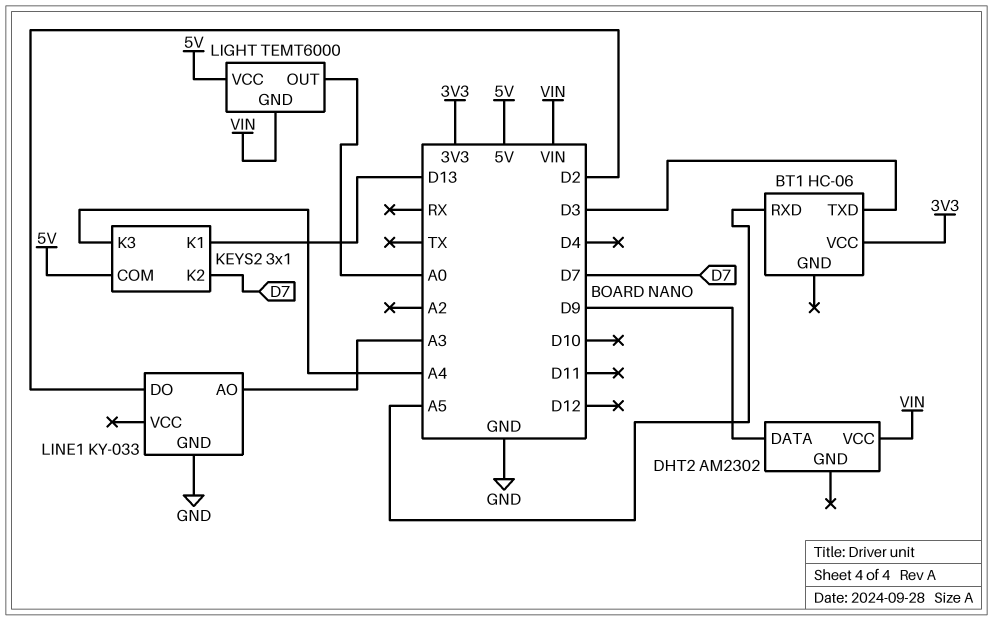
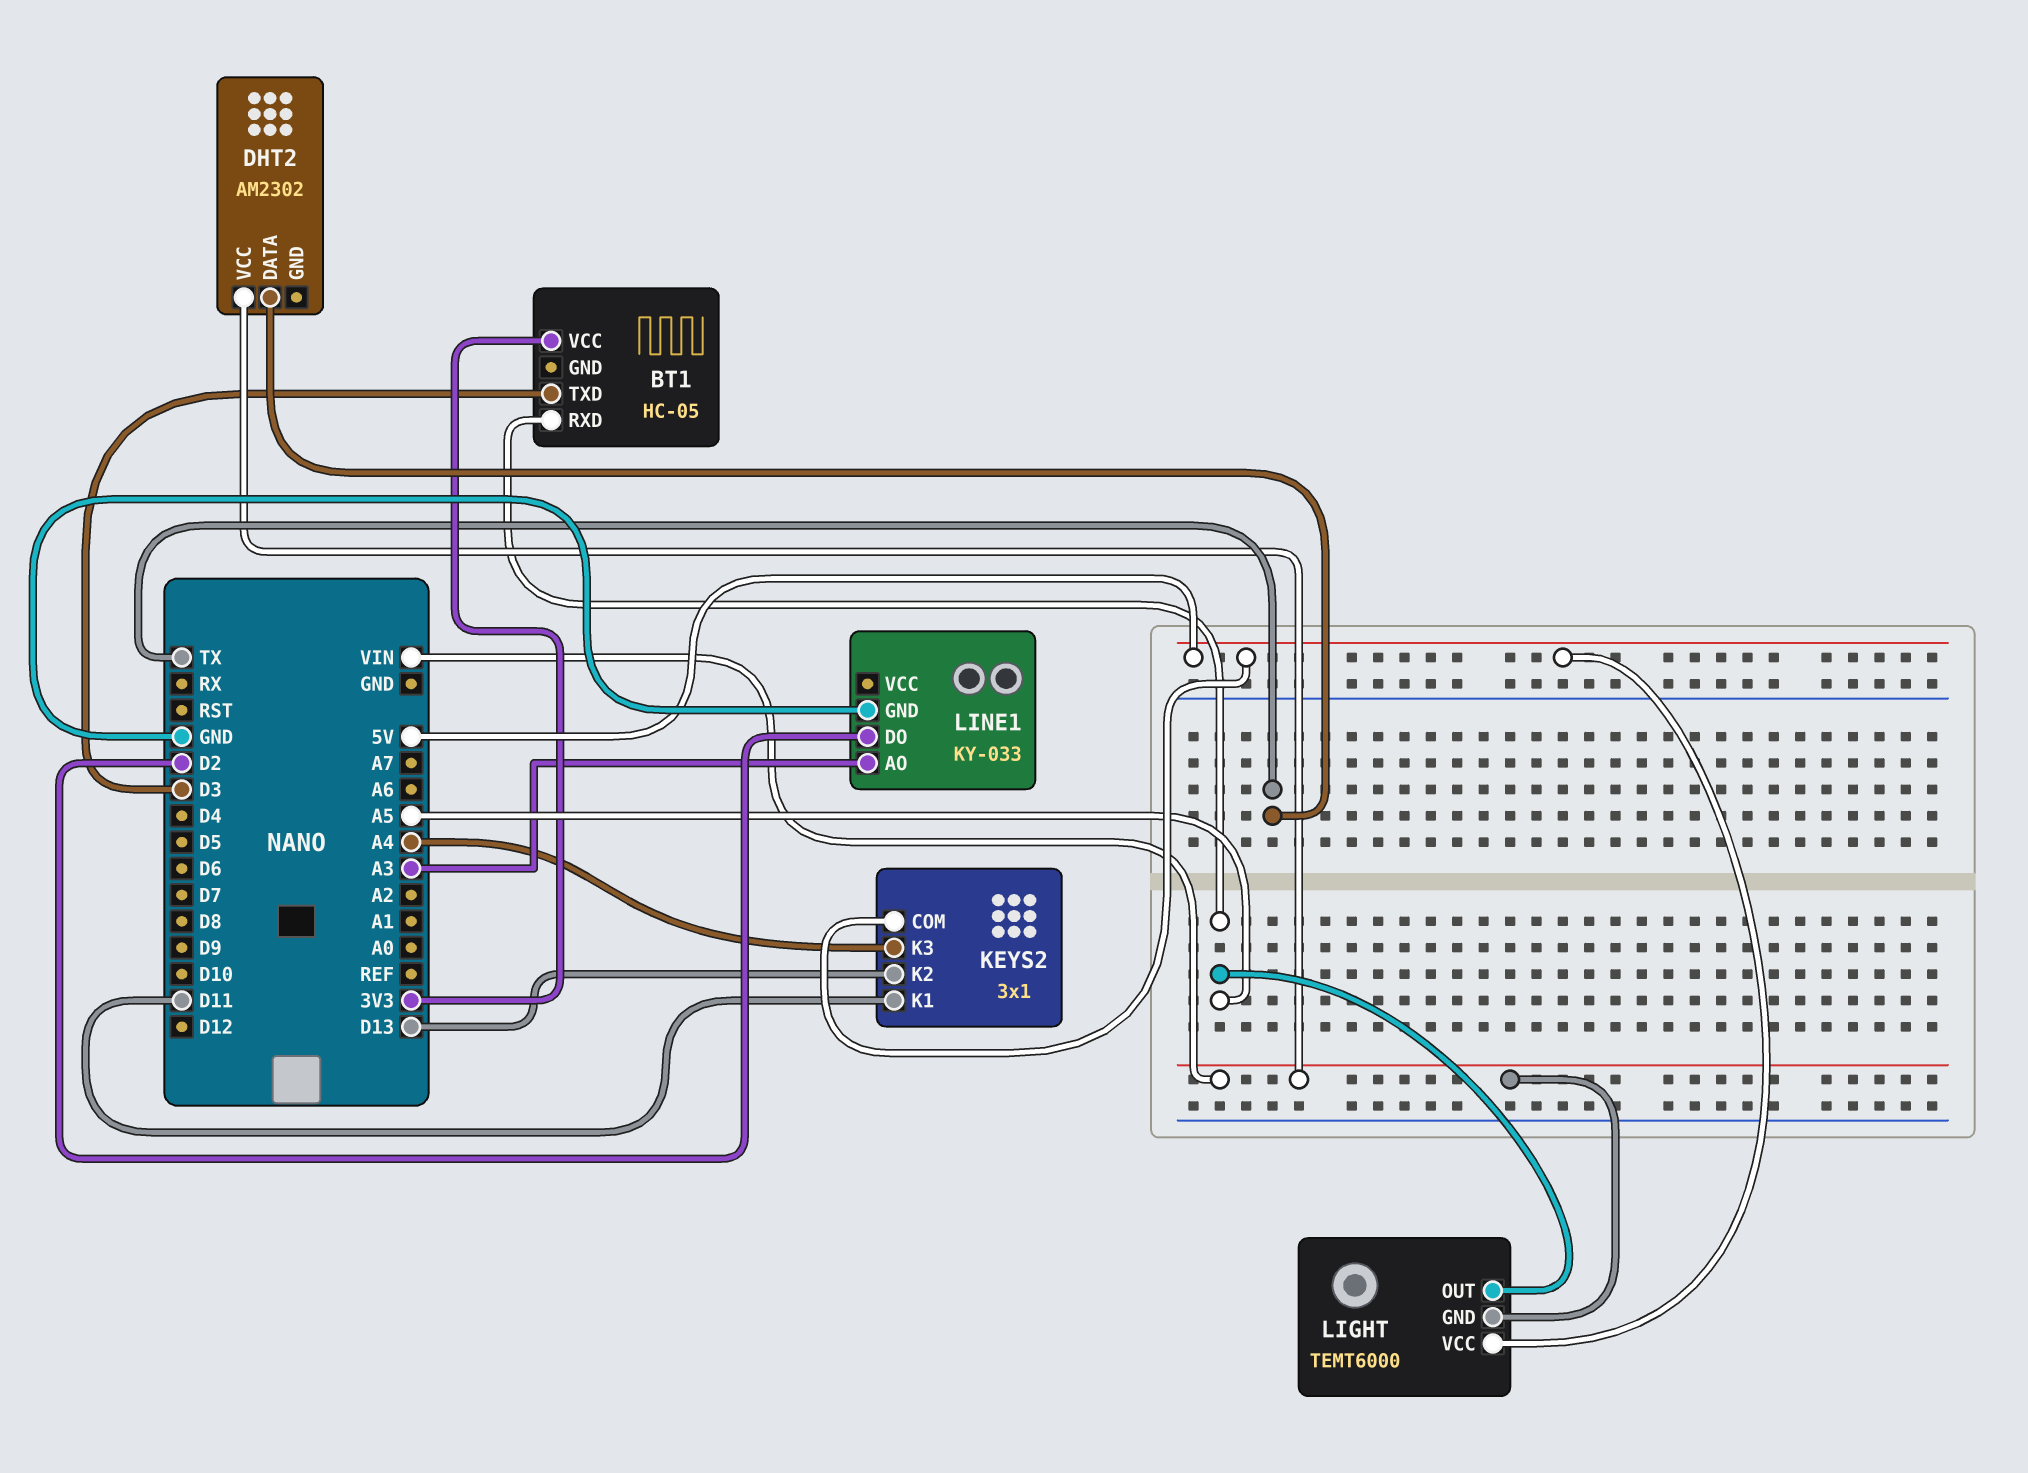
BT1: HC-06 -> HC-05
DHT2 pin DATA: D9 -> TX
KEYS2 pin K1: D13 -> D11
KEYS2 pin K2: D7 -> D13
LIGHT pin OUT: A0 -> A5

